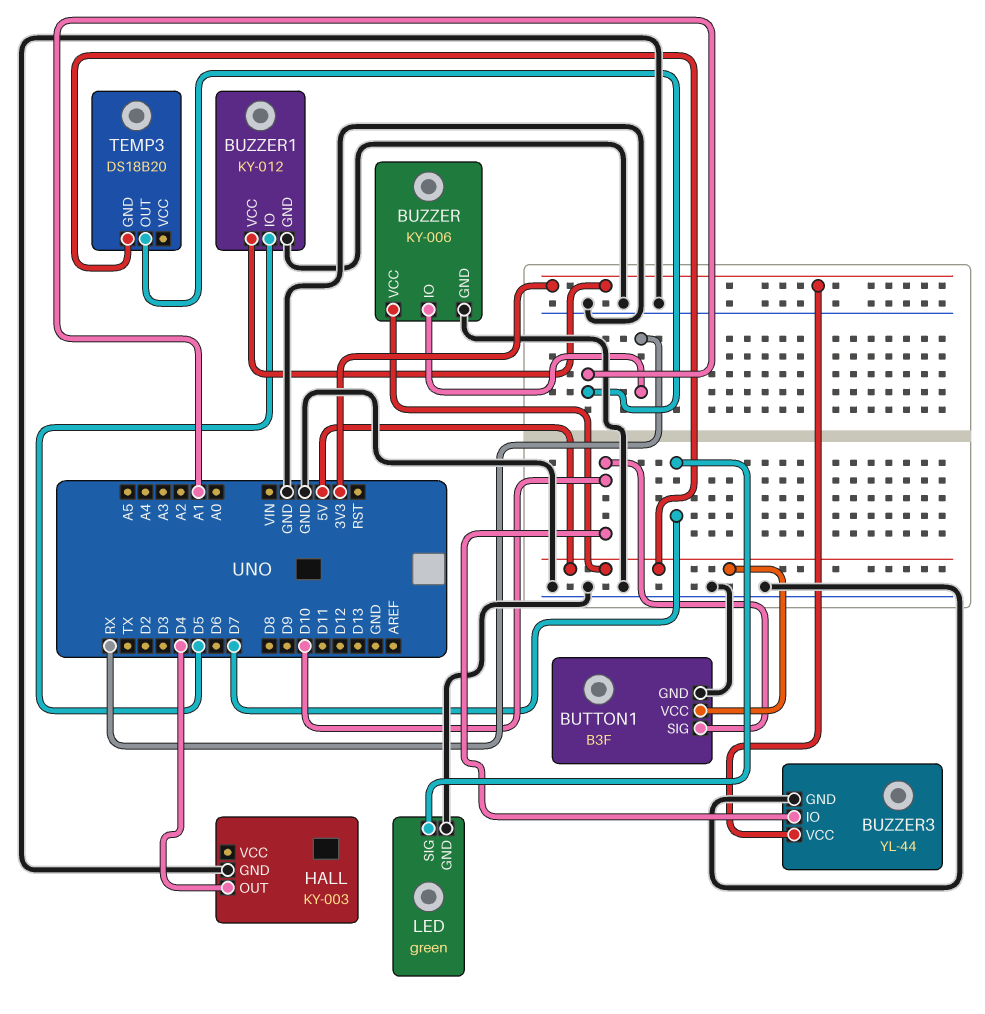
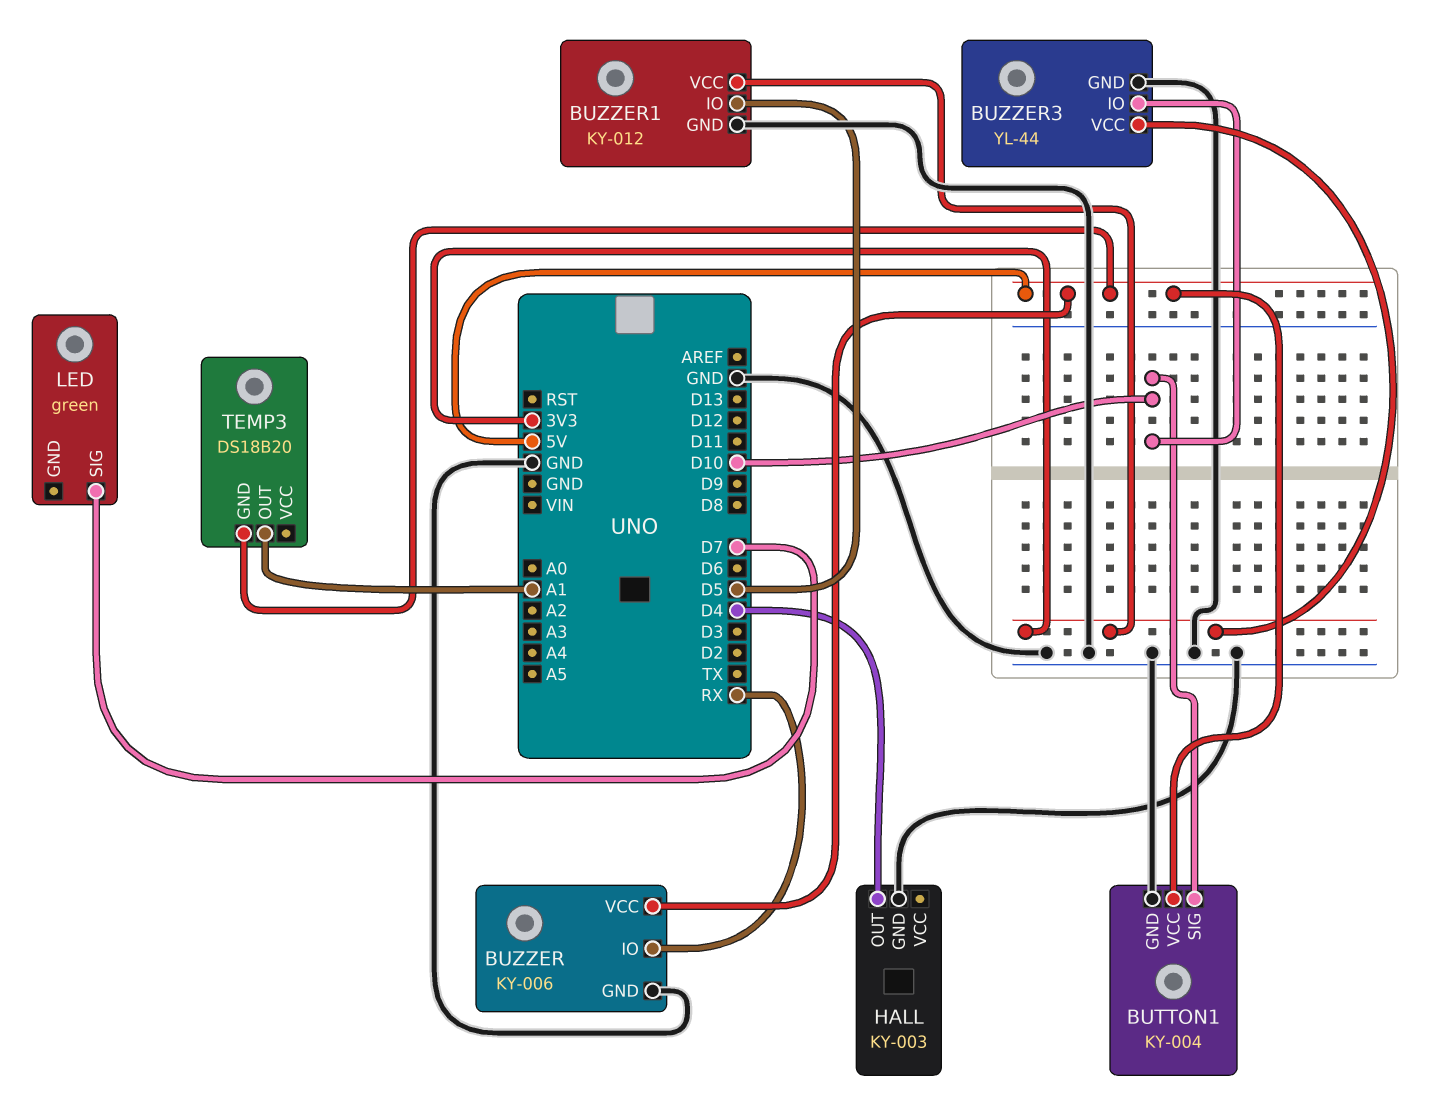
BUTTON1: B3F -> KY-004
LED pin GND: GND -> none

